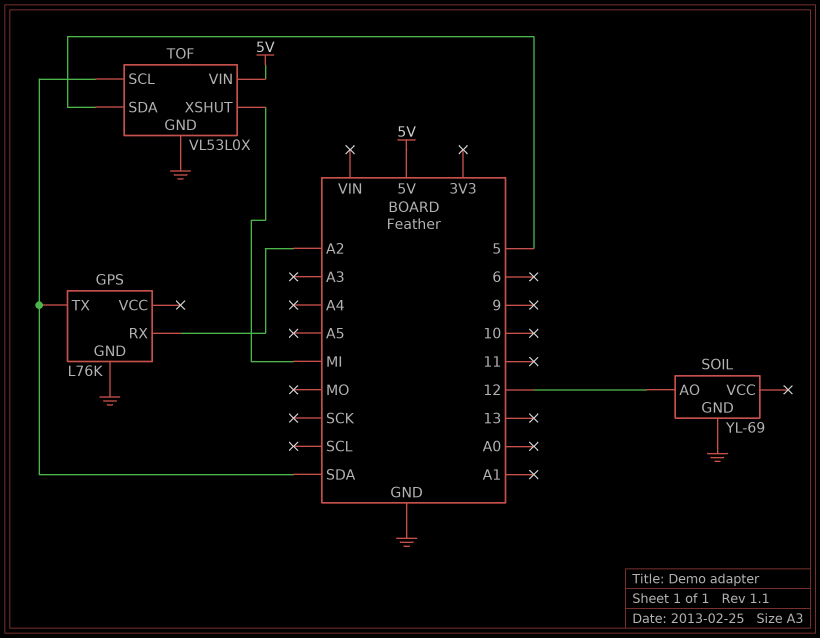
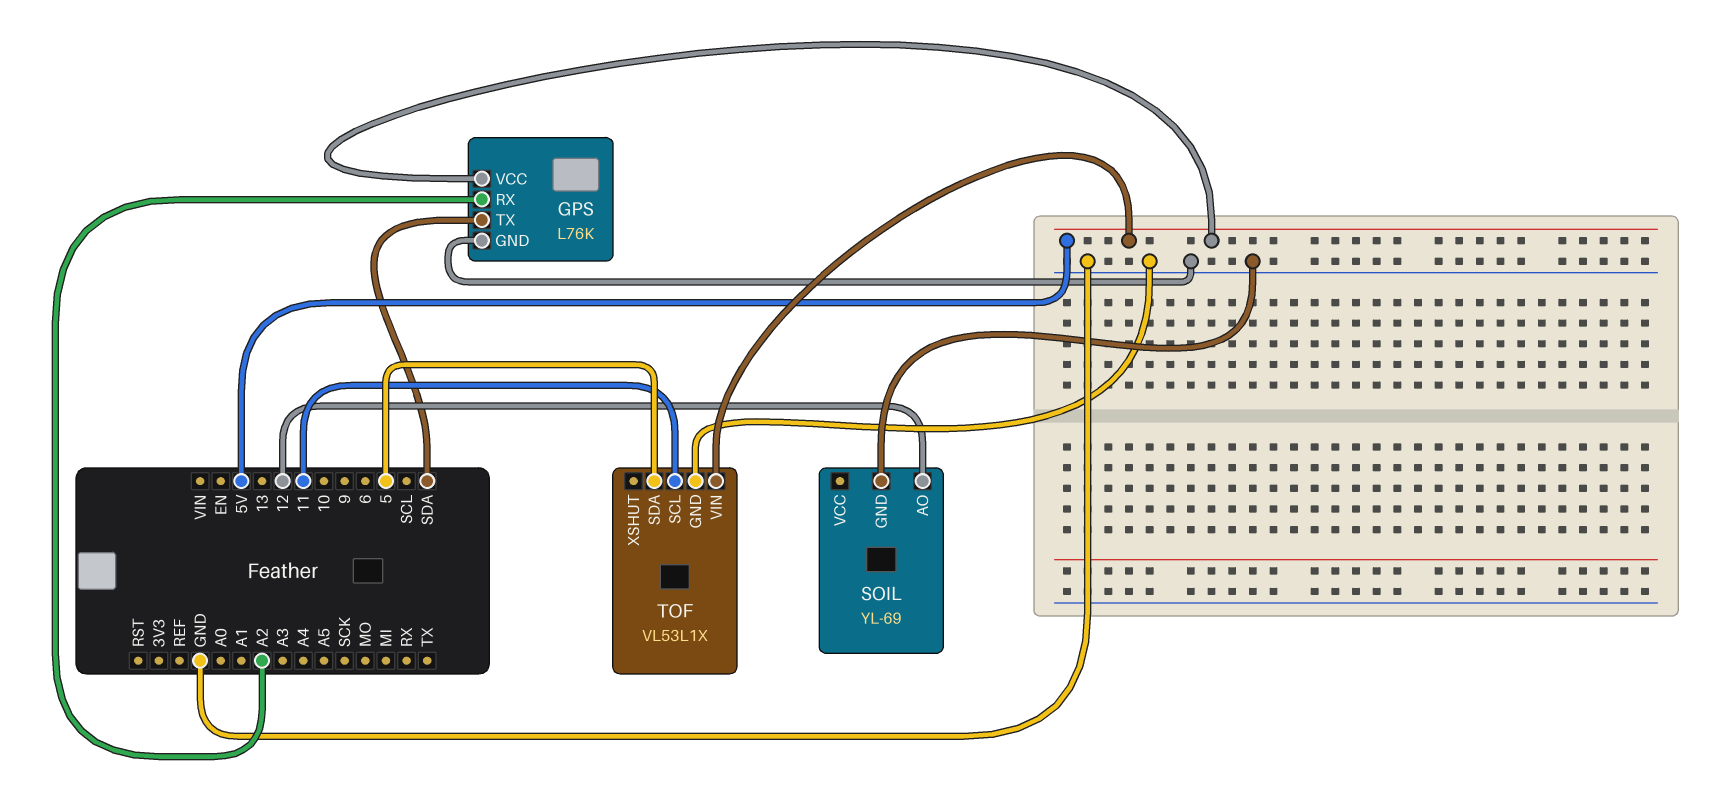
GPS pin VCC: none -> 5V
TOF: VL53L0X -> VL53L1X
TOF pin SCL: SDA -> 11
TOF pin XSHUT: MI -> none

